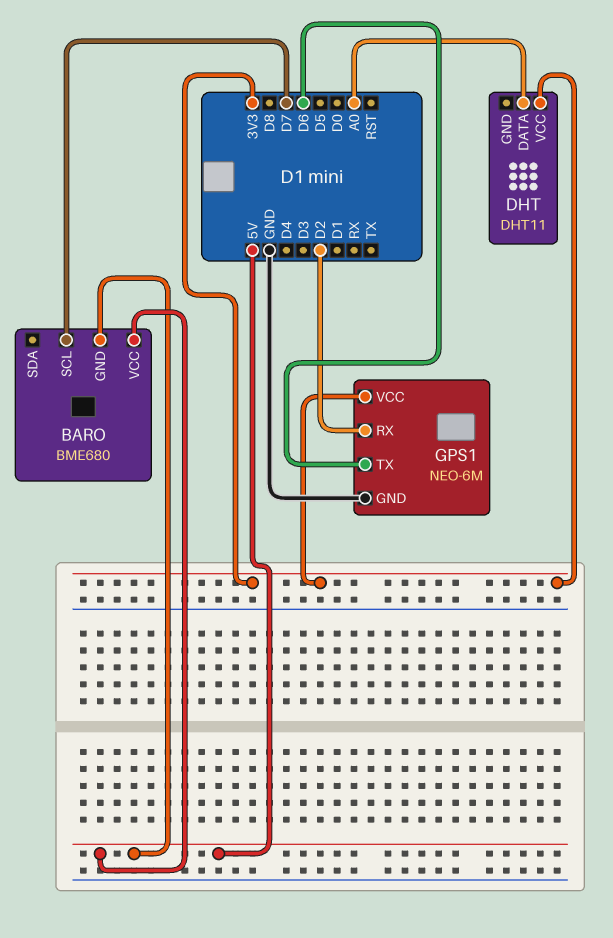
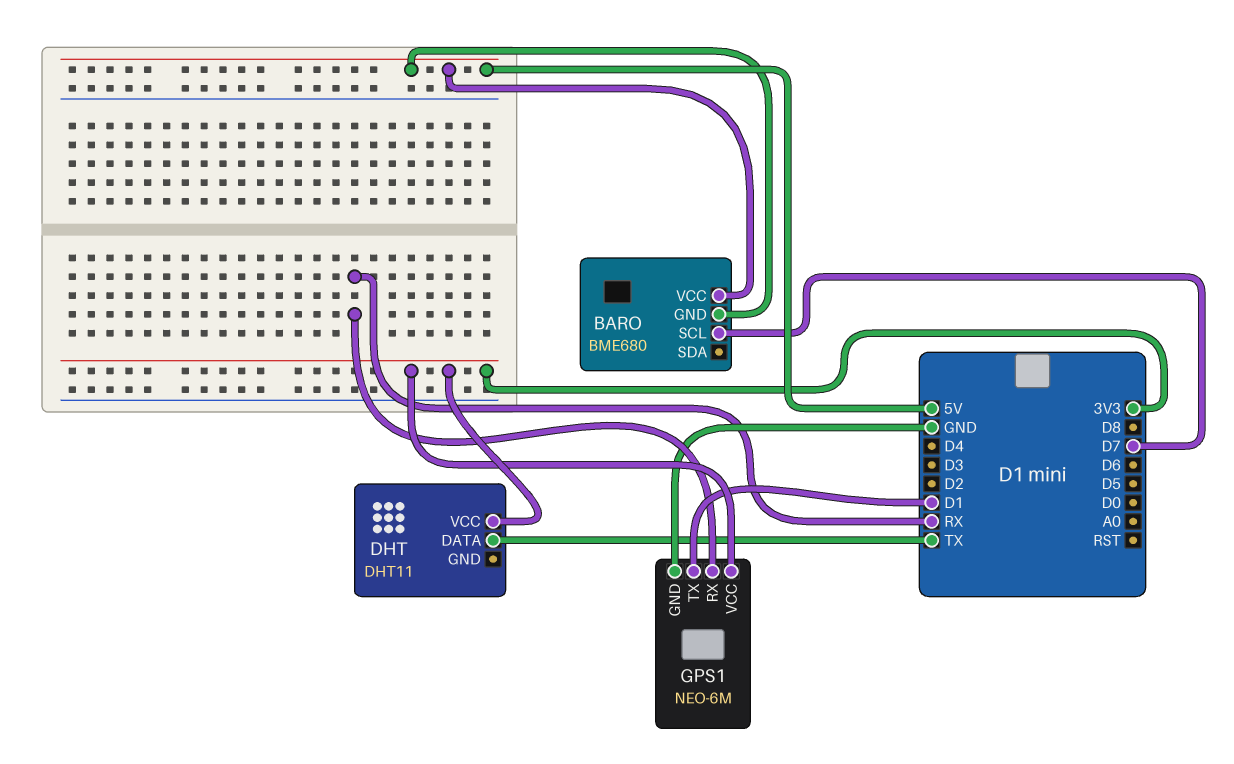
DHT pin DATA: A0 -> TX
GPS1 pin RX: D2 -> RX
GPS1 pin TX: D6 -> D1

